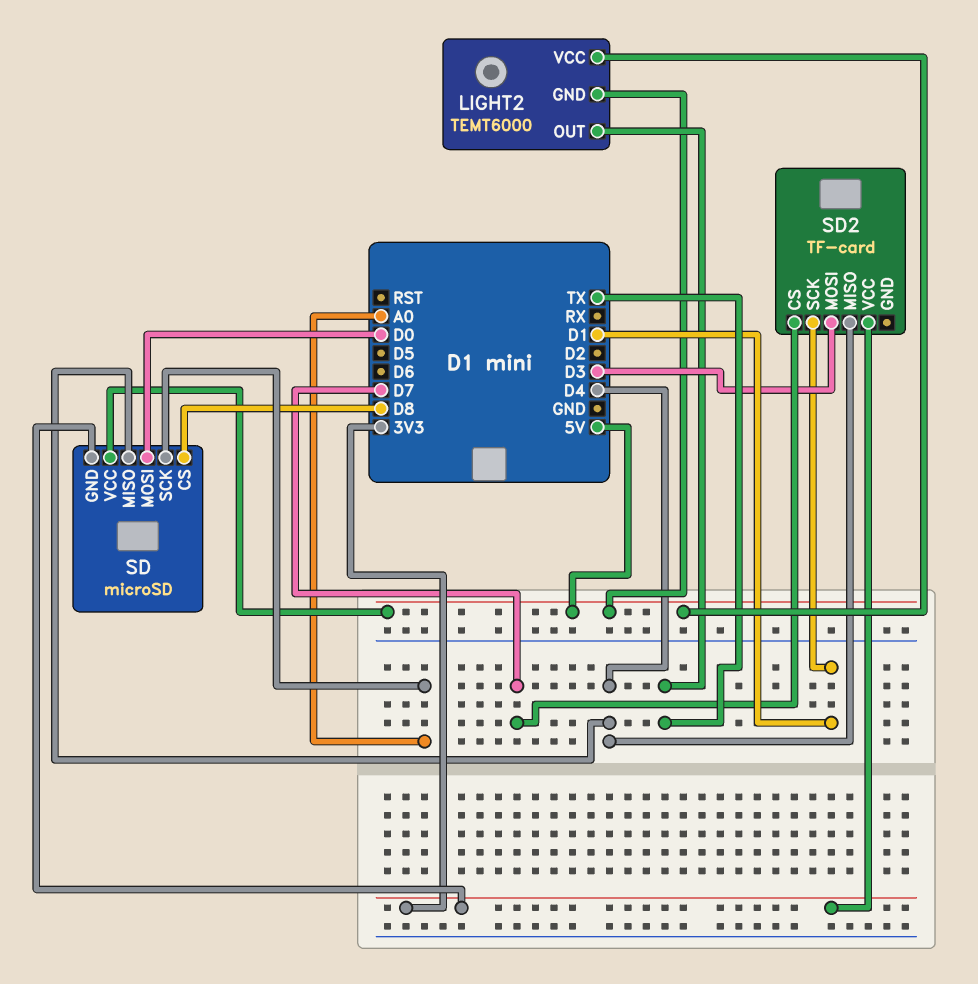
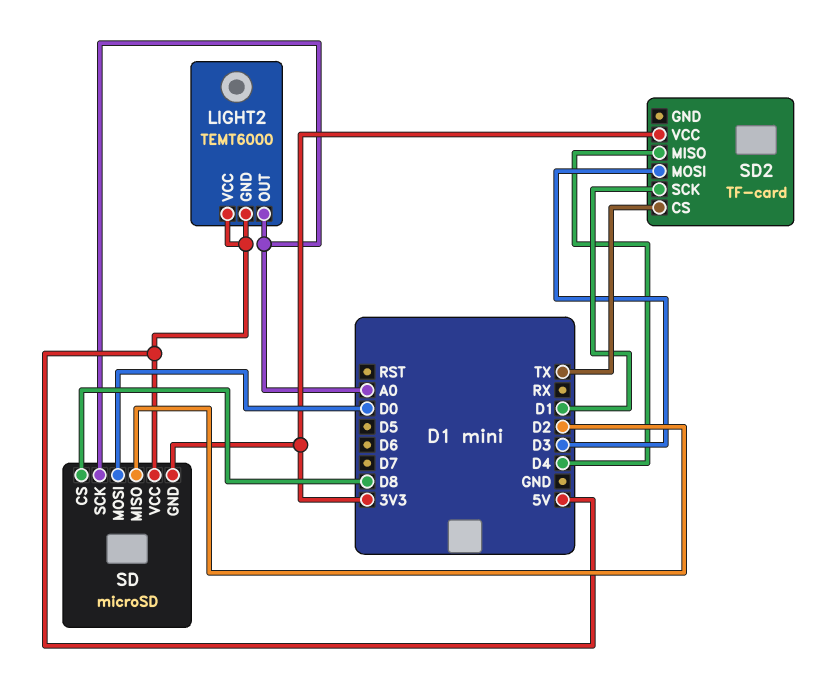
LIGHT2 pin OUT: TX -> A0
SD pin MISO: D4 -> D2
SD2 pin CS: D7 -> TX

